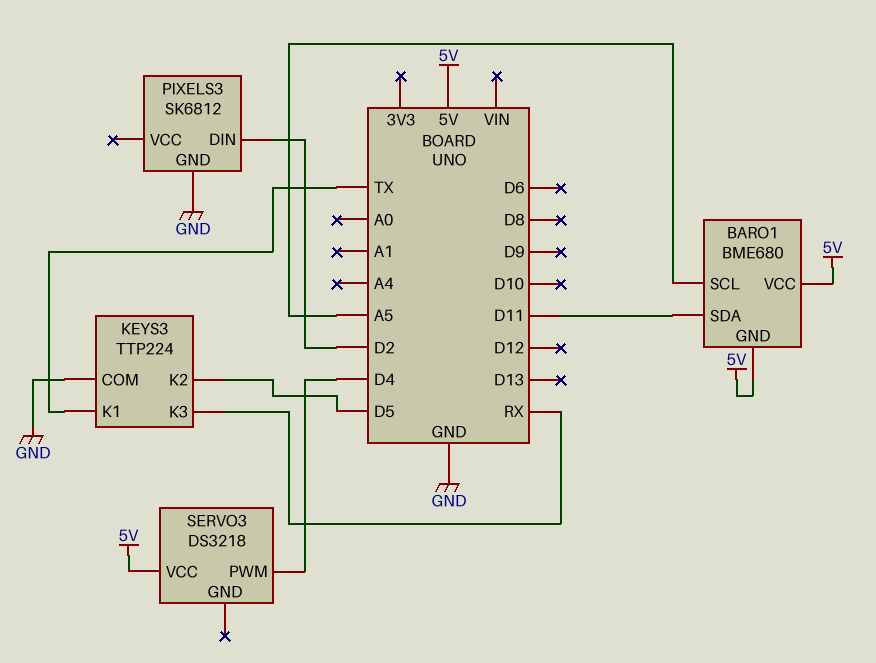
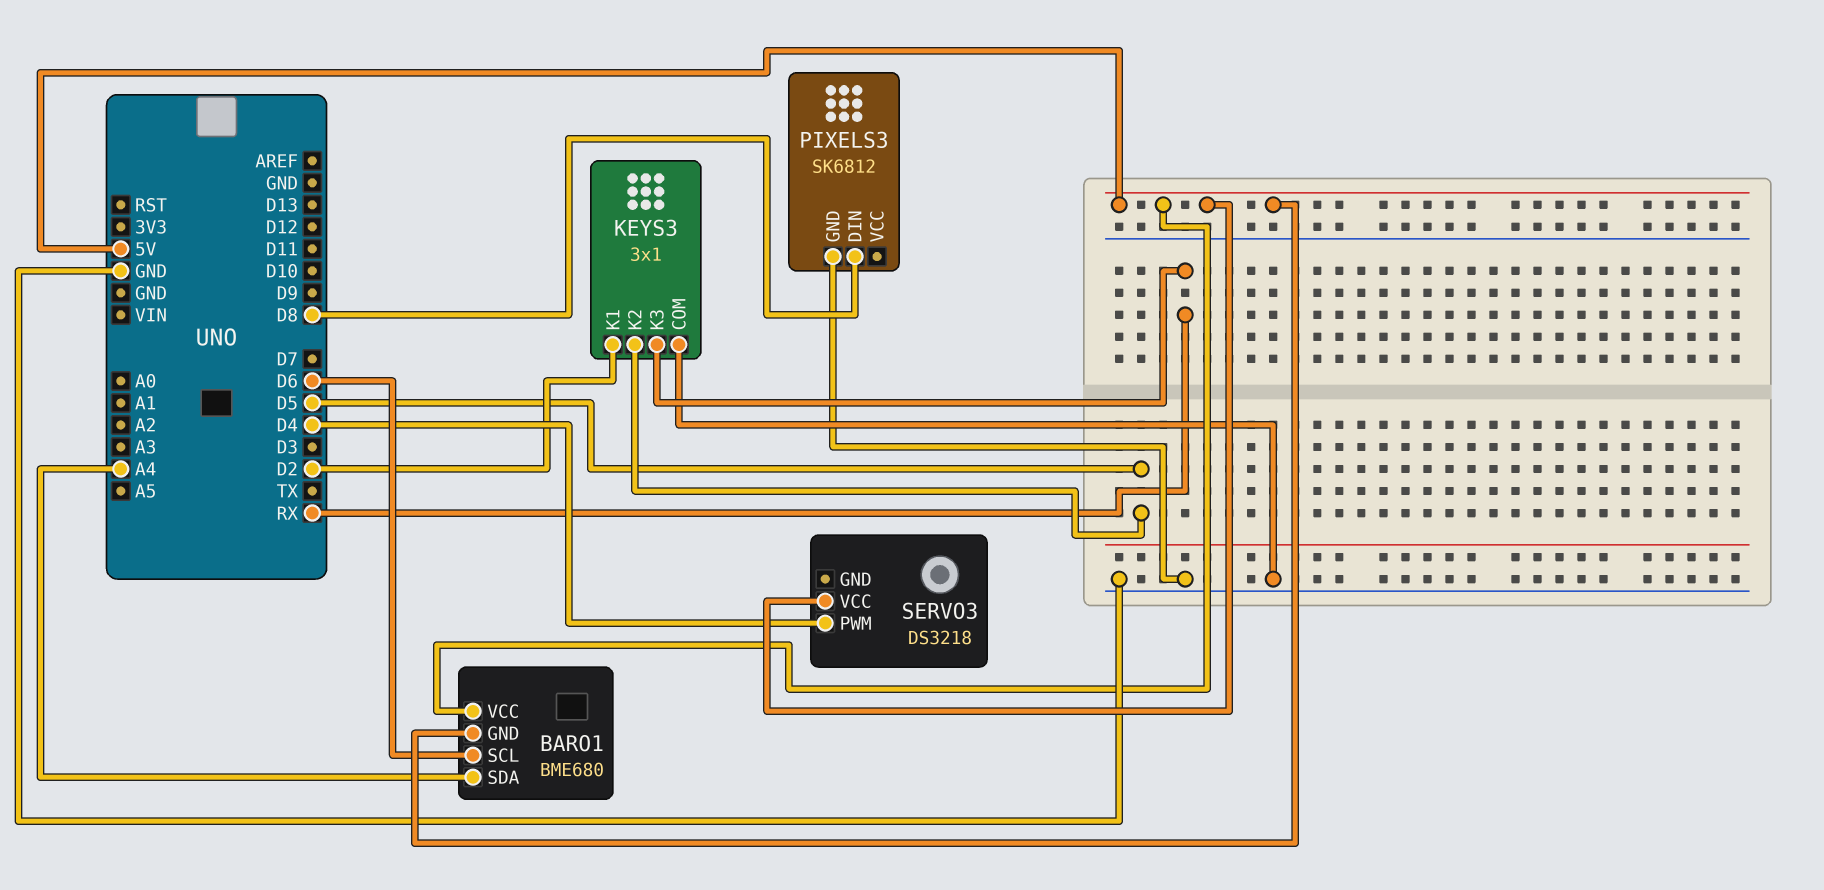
BARO1 pin SCL: A5 -> D6
BARO1 pin SDA: D11 -> A4
KEYS3: TTP224 -> 3x1
KEYS3 pin K1: TX -> D2
PIXELS3 pin DIN: D2 -> D8

